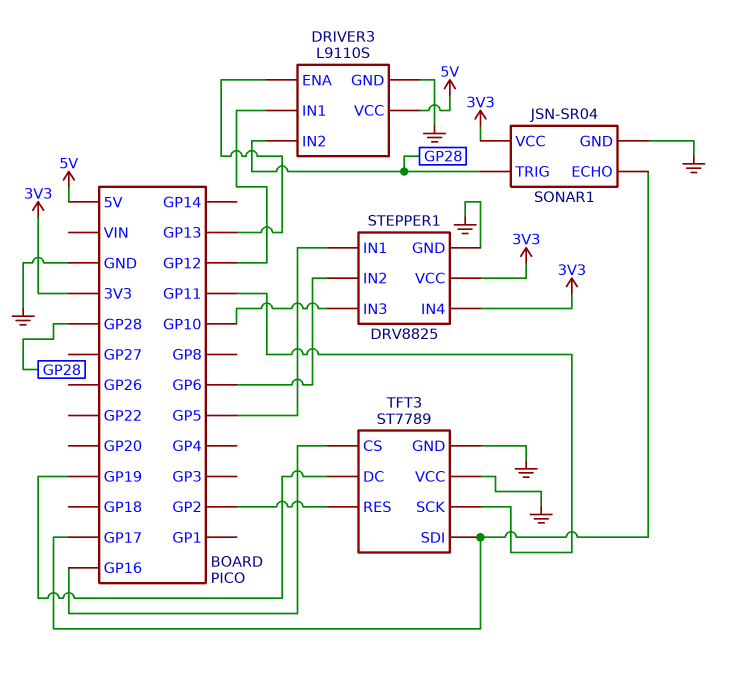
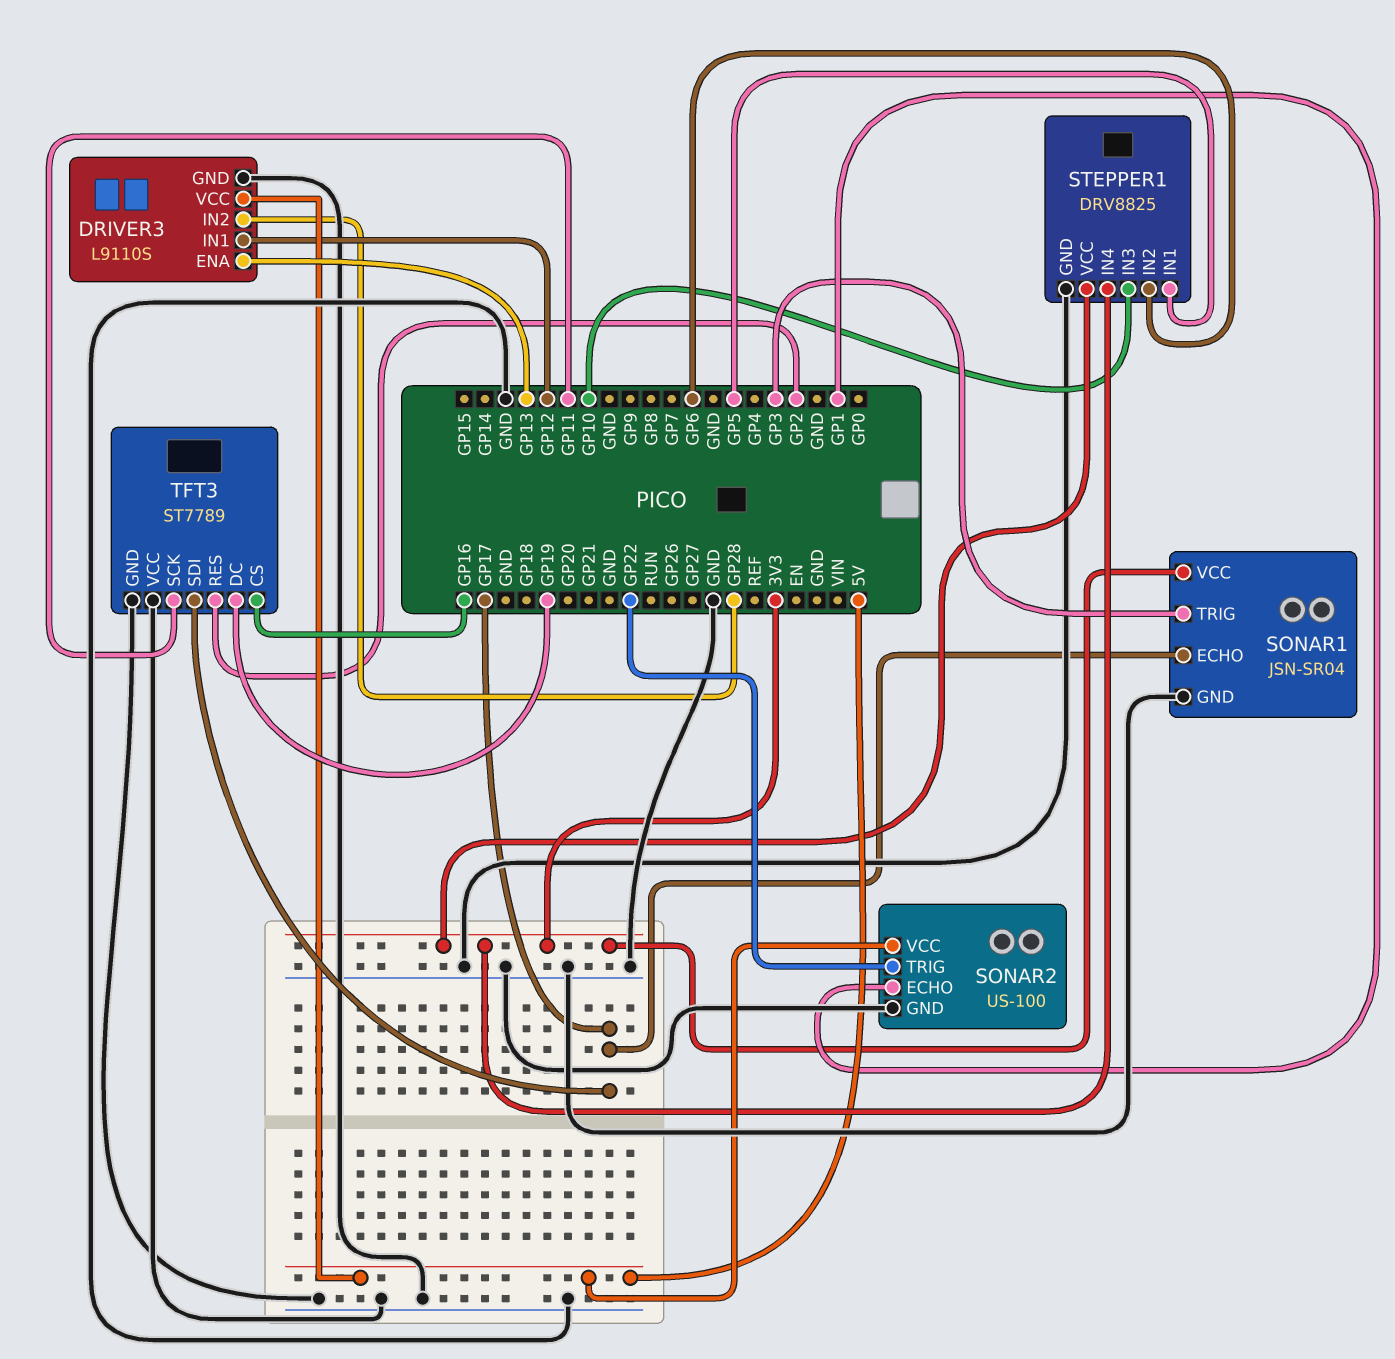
SONAR1 pin TRIG: GP28 -> GP3
SONAR2: none -> US-100
SONAR2 pin ECHO: none -> GP1
SONAR2 pin GND: none -> GND
SONAR2 pin TRIG: none -> GP22
SONAR2 pin VCC: none -> 5V

